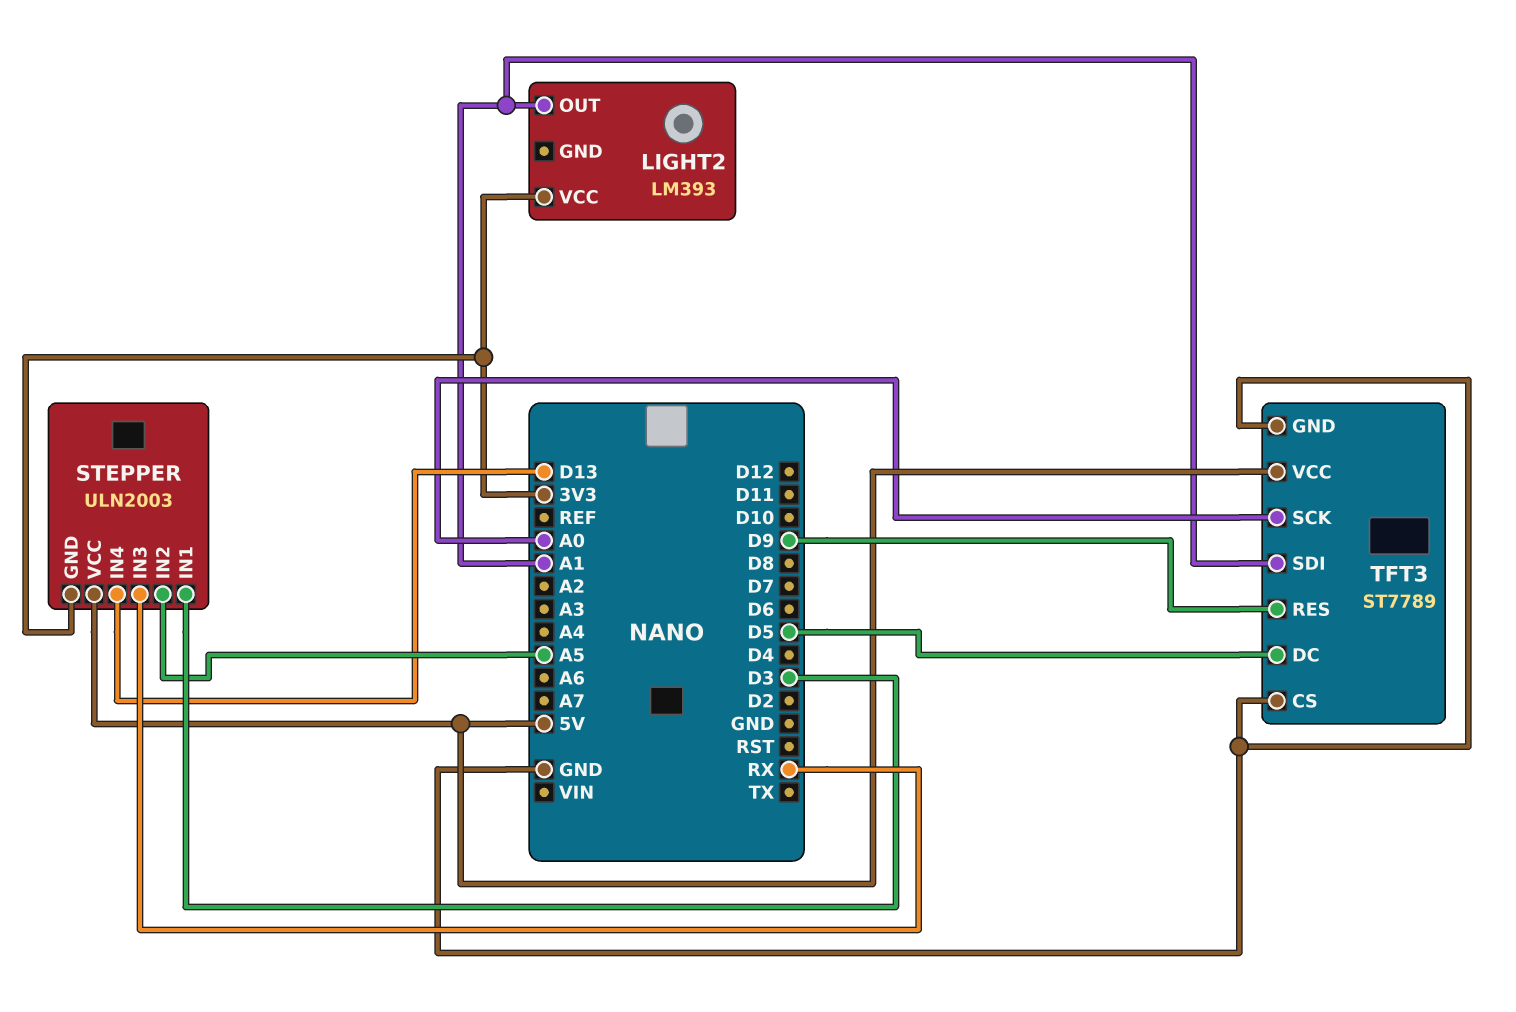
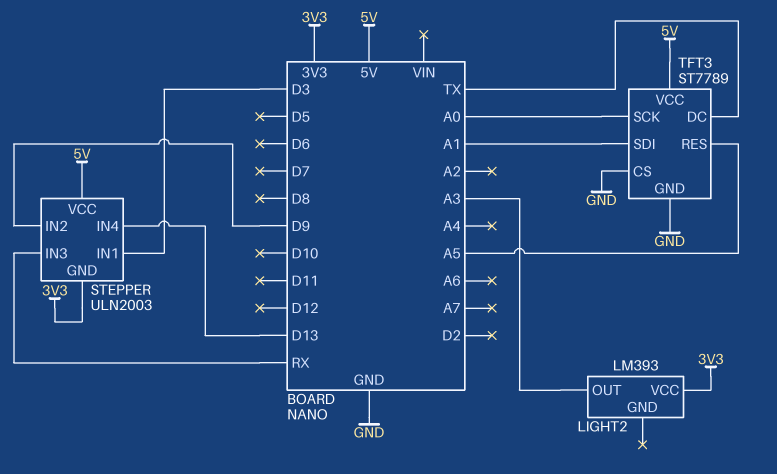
LIGHT2 pin OUT: A1 -> A3
STEPPER pin IN2: A5 -> D9
TFT3 pin DC: D5 -> TX
TFT3 pin RES: D9 -> A5

